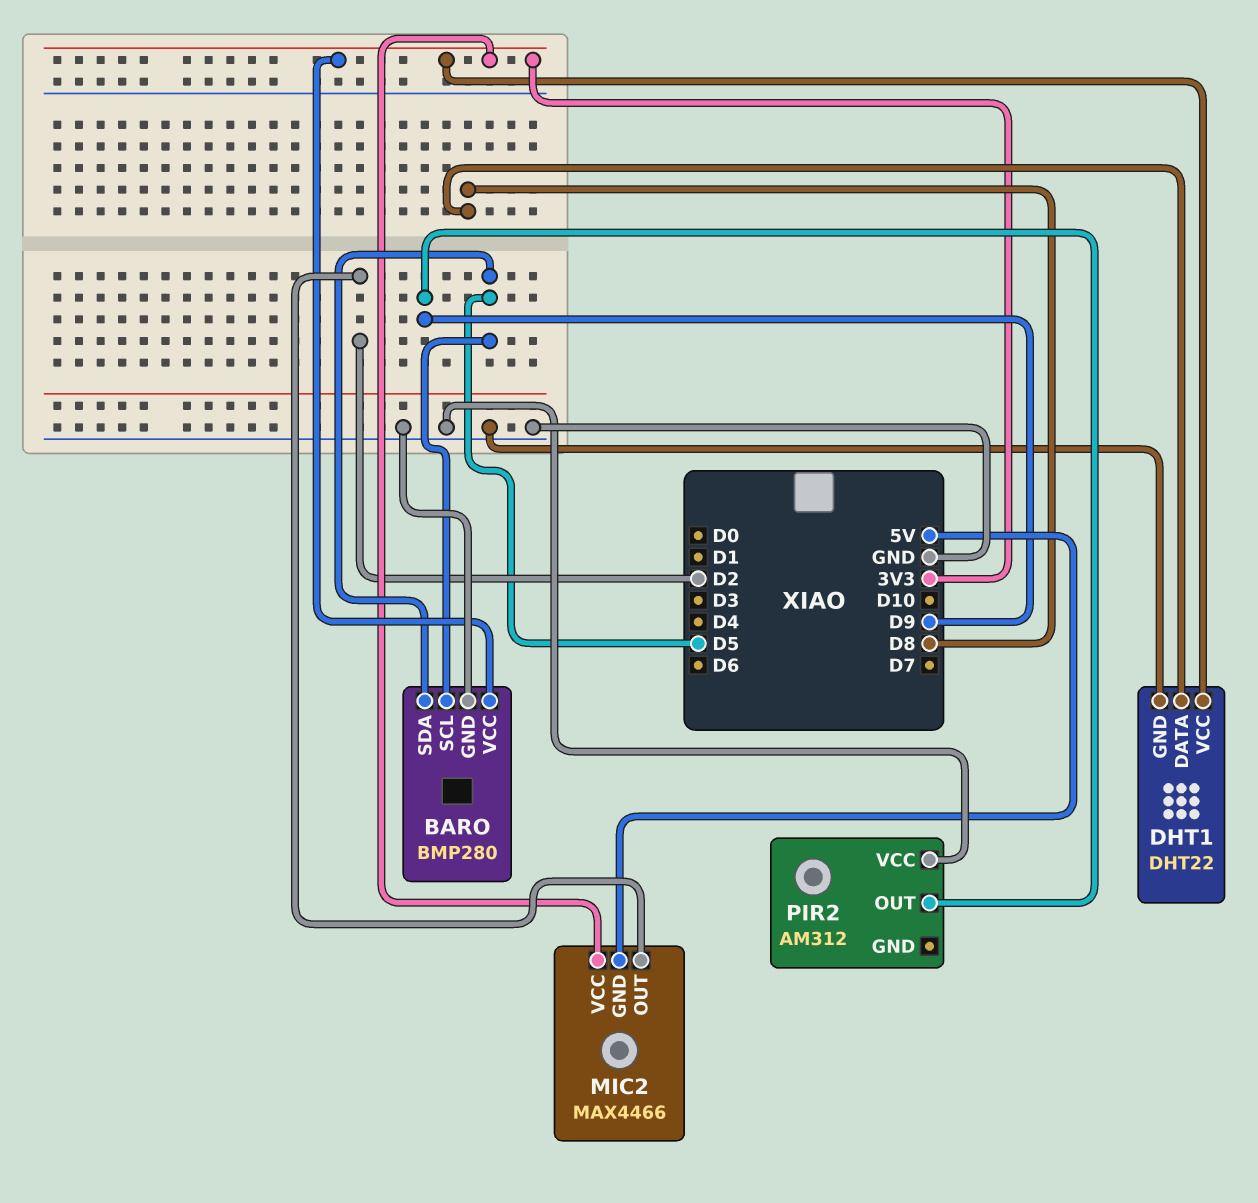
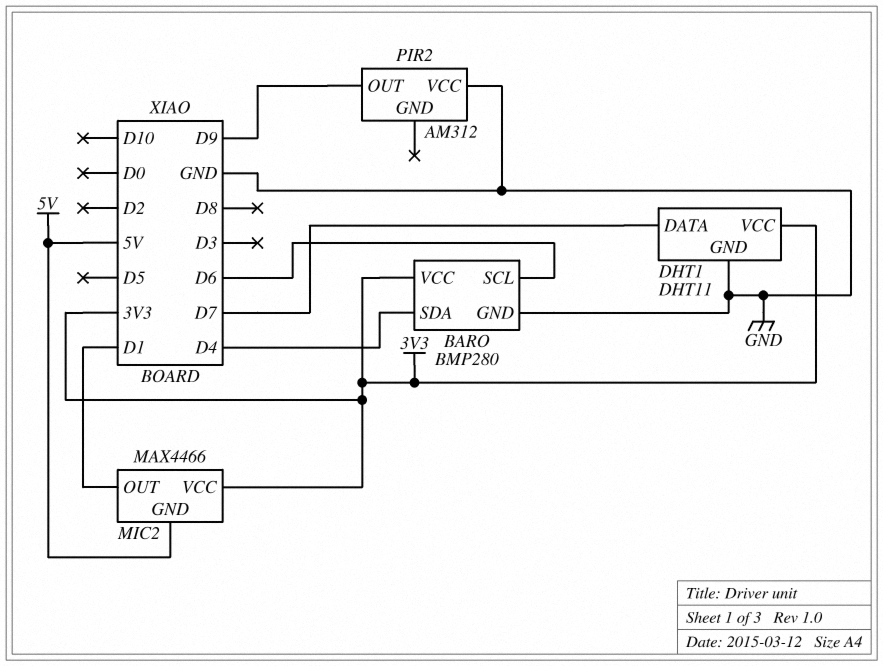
BARO pin SCL: D5 -> D6
BARO pin SDA: D5 -> D4
DHT1: DHT22 -> DHT11
DHT1 pin DATA: D8 -> D7
MIC2 pin OUT: D2 -> D1

